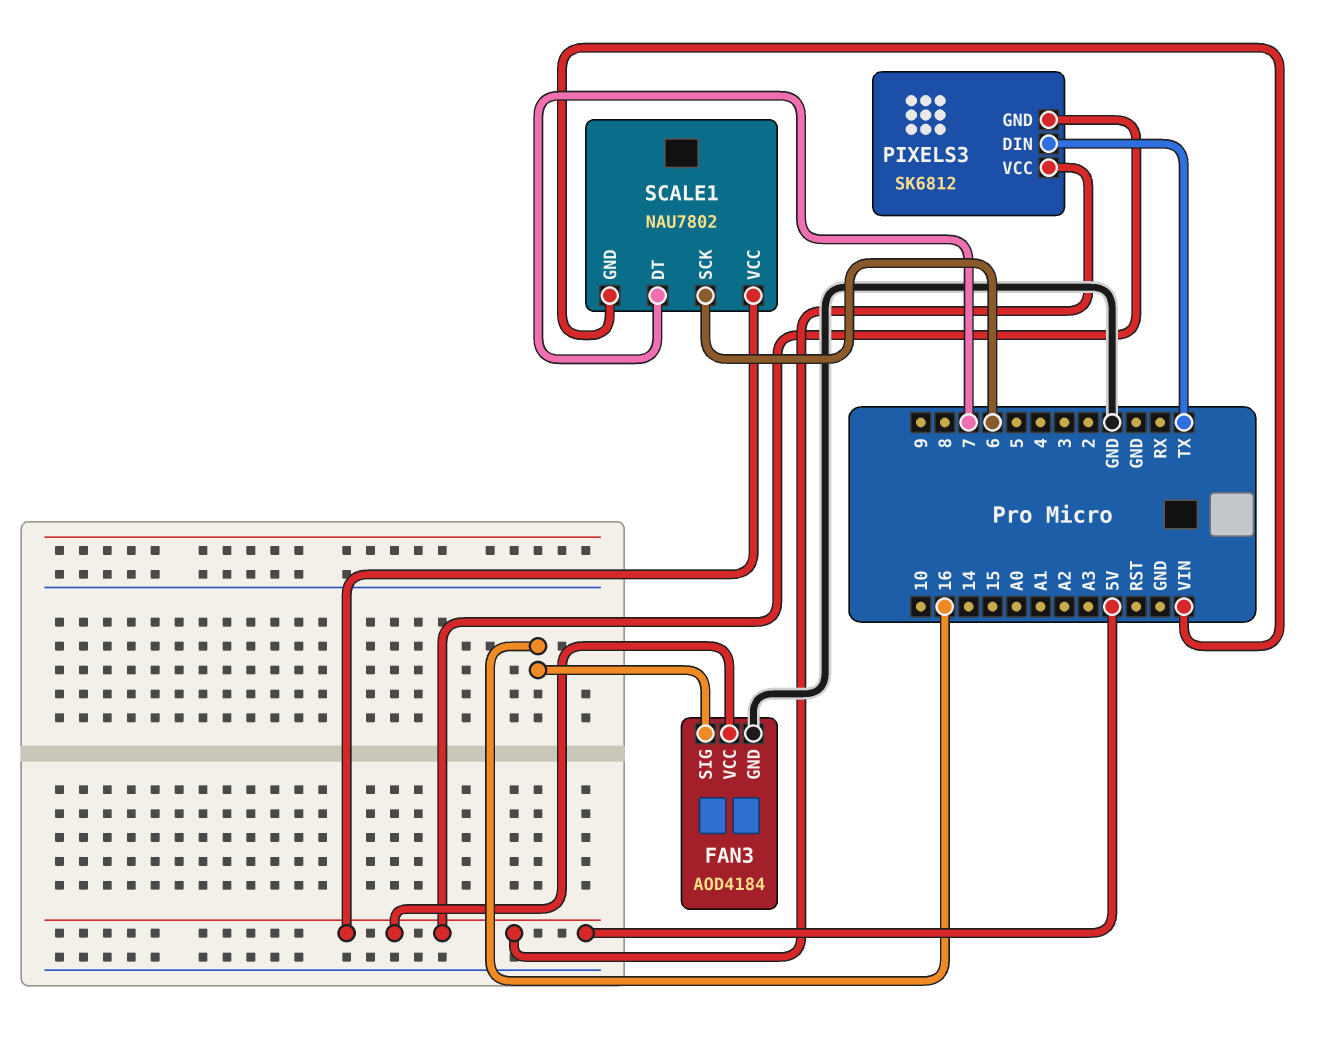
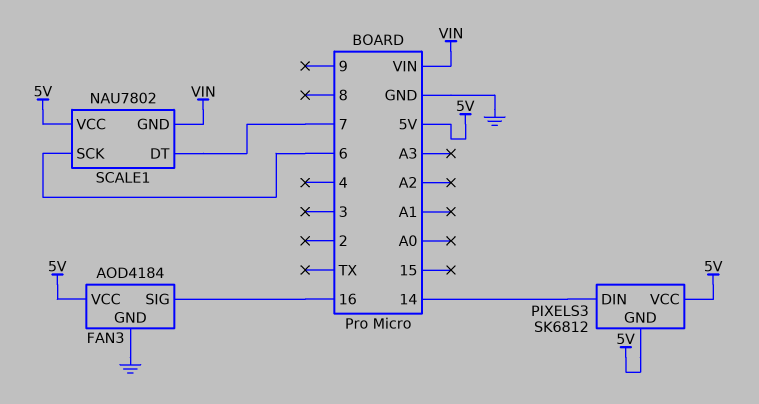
PIXELS3 pin DIN: TX -> 14

